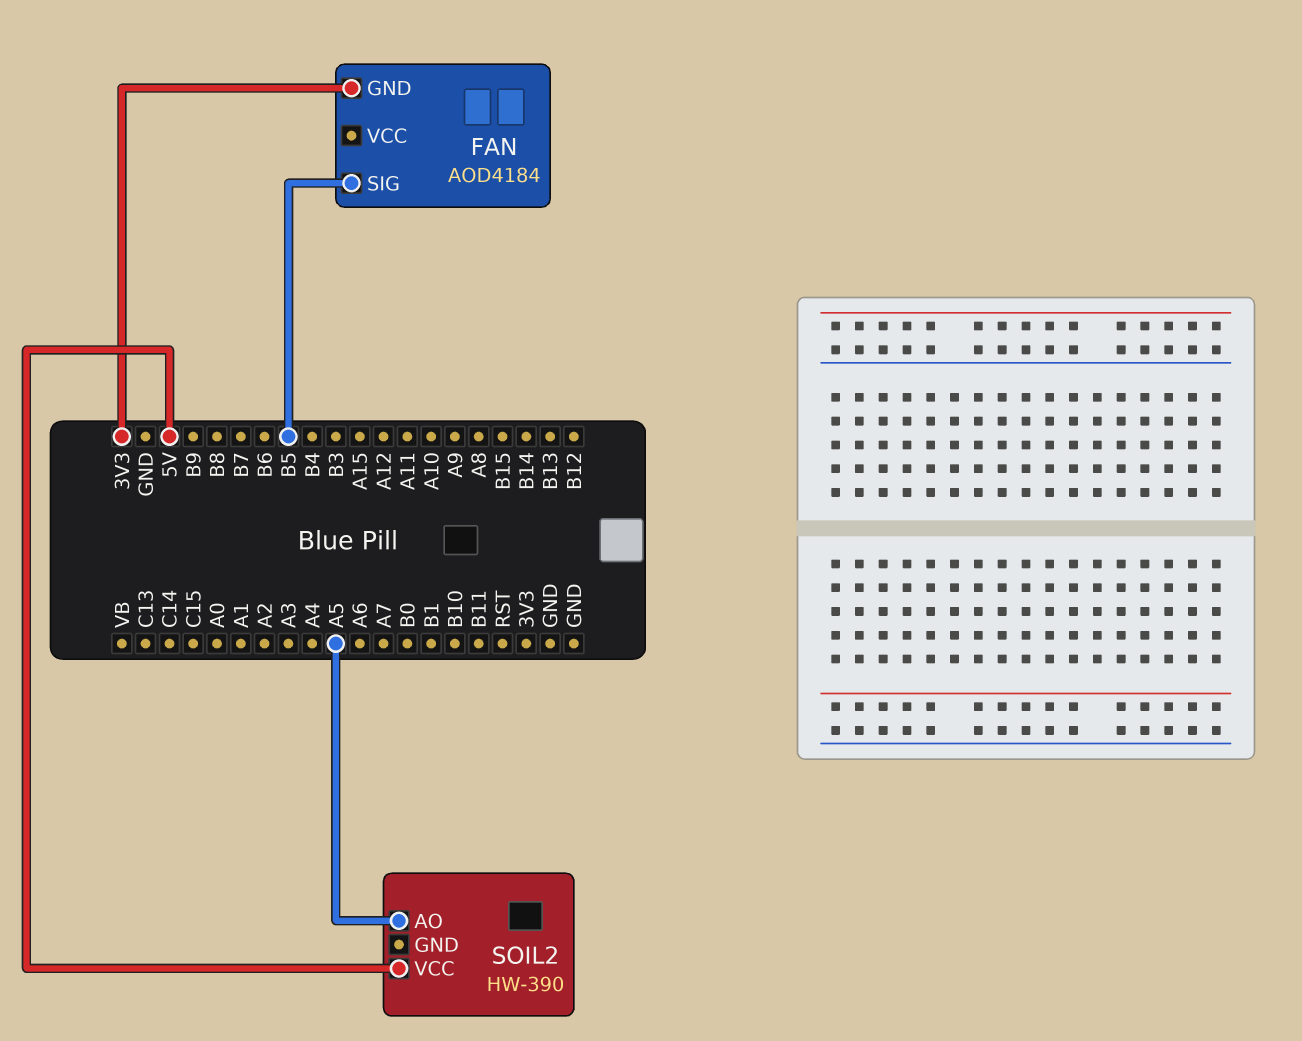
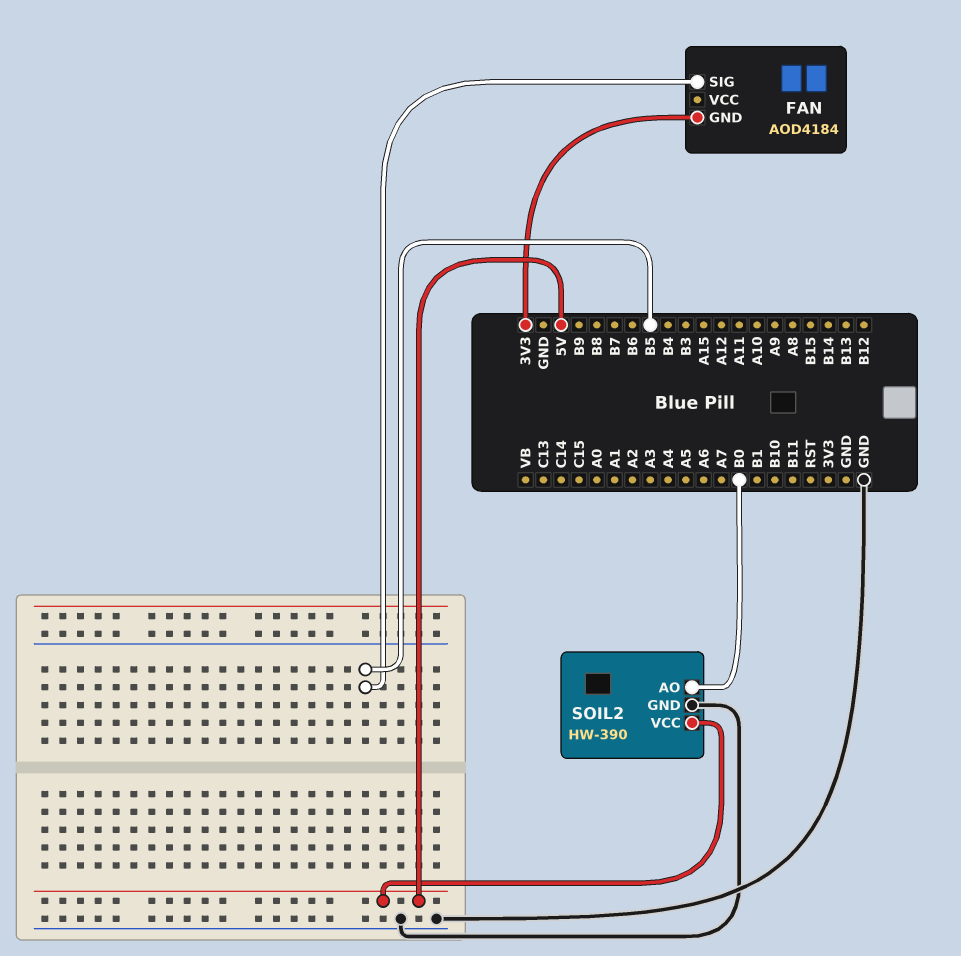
SOIL2 pin AO: A5 -> B0
SOIL2 pin GND: none -> GND

